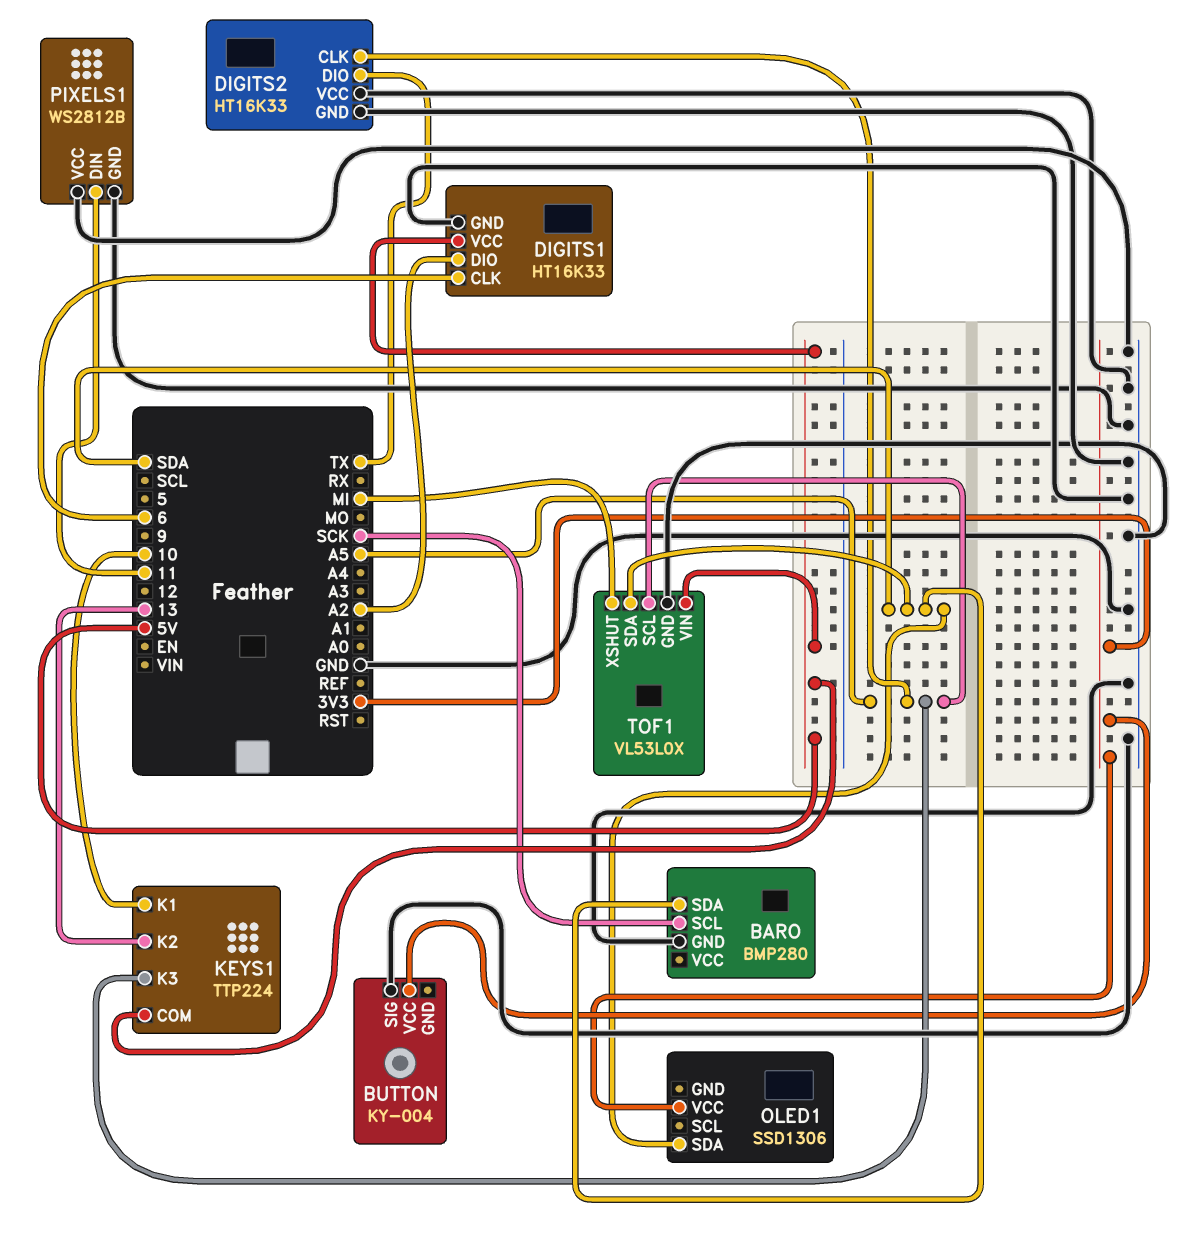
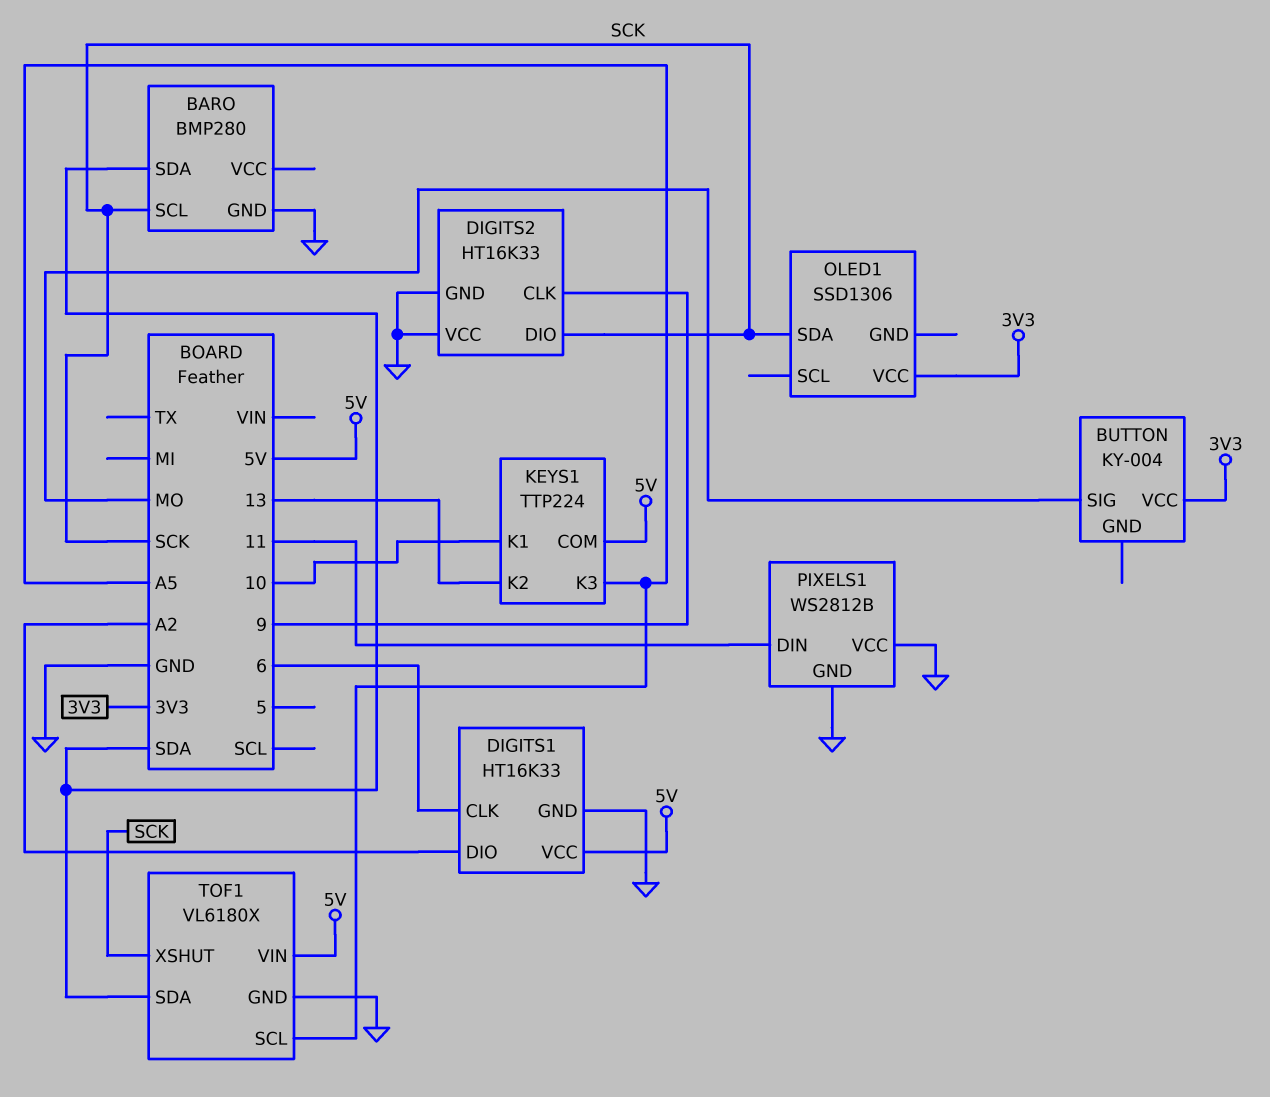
BUTTON pin SIG: GND -> MO
DIGITS2 pin CLK: A5 -> 9
DIGITS2 pin DIO: TX -> SCK
OLED1 pin SDA: SDA -> SCK
TOF1: VL53L0X -> VL6180X
TOF1 pin XSHUT: MI -> SCK

